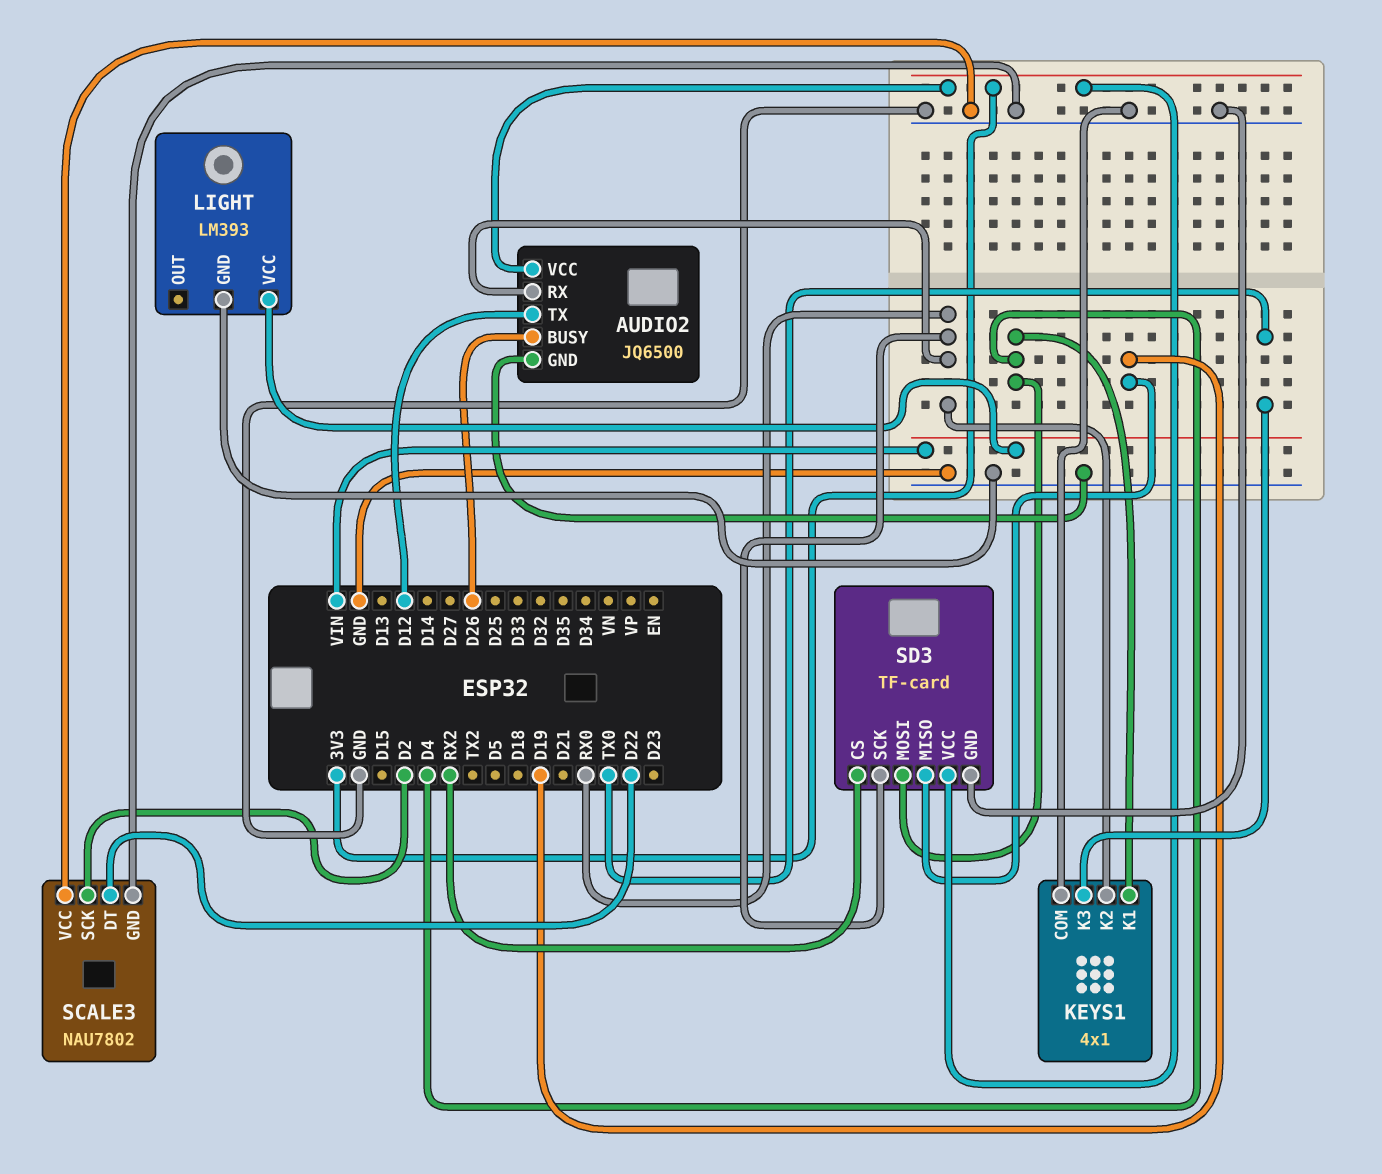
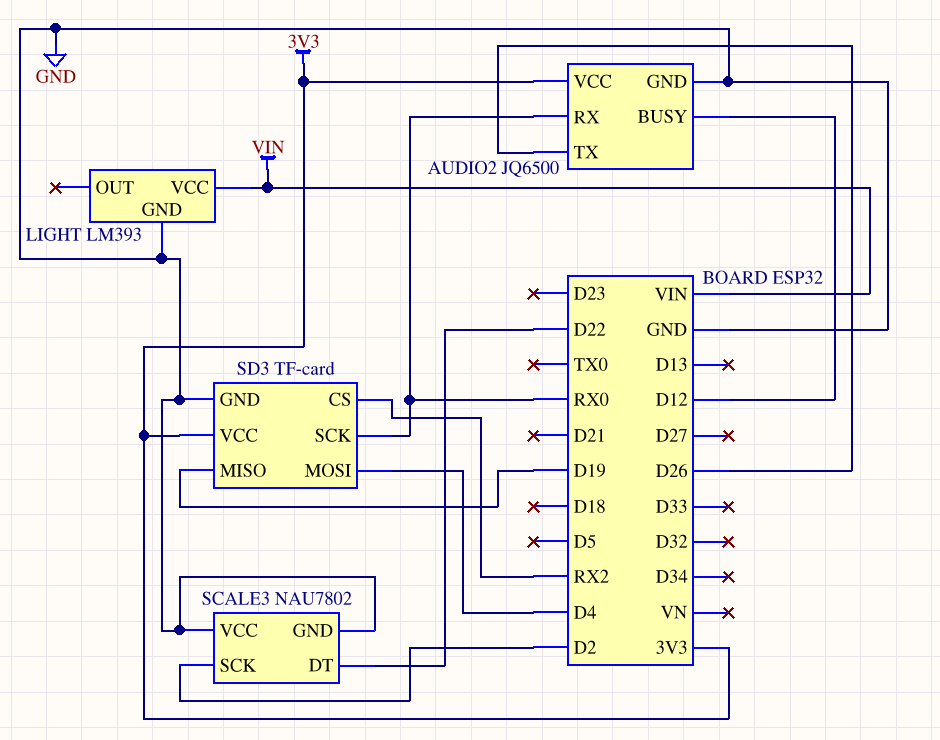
AUDIO2 pin BUSY: D26 -> D12
AUDIO2 pin TX: D12 -> D26
KEYS1: 4x1 -> none
KEYS1 pin COM: GND -> none
KEYS1 pin K1: D4 -> none
KEYS1 pin K2: RX0 -> none
KEYS1 pin K3: TX0 -> none

